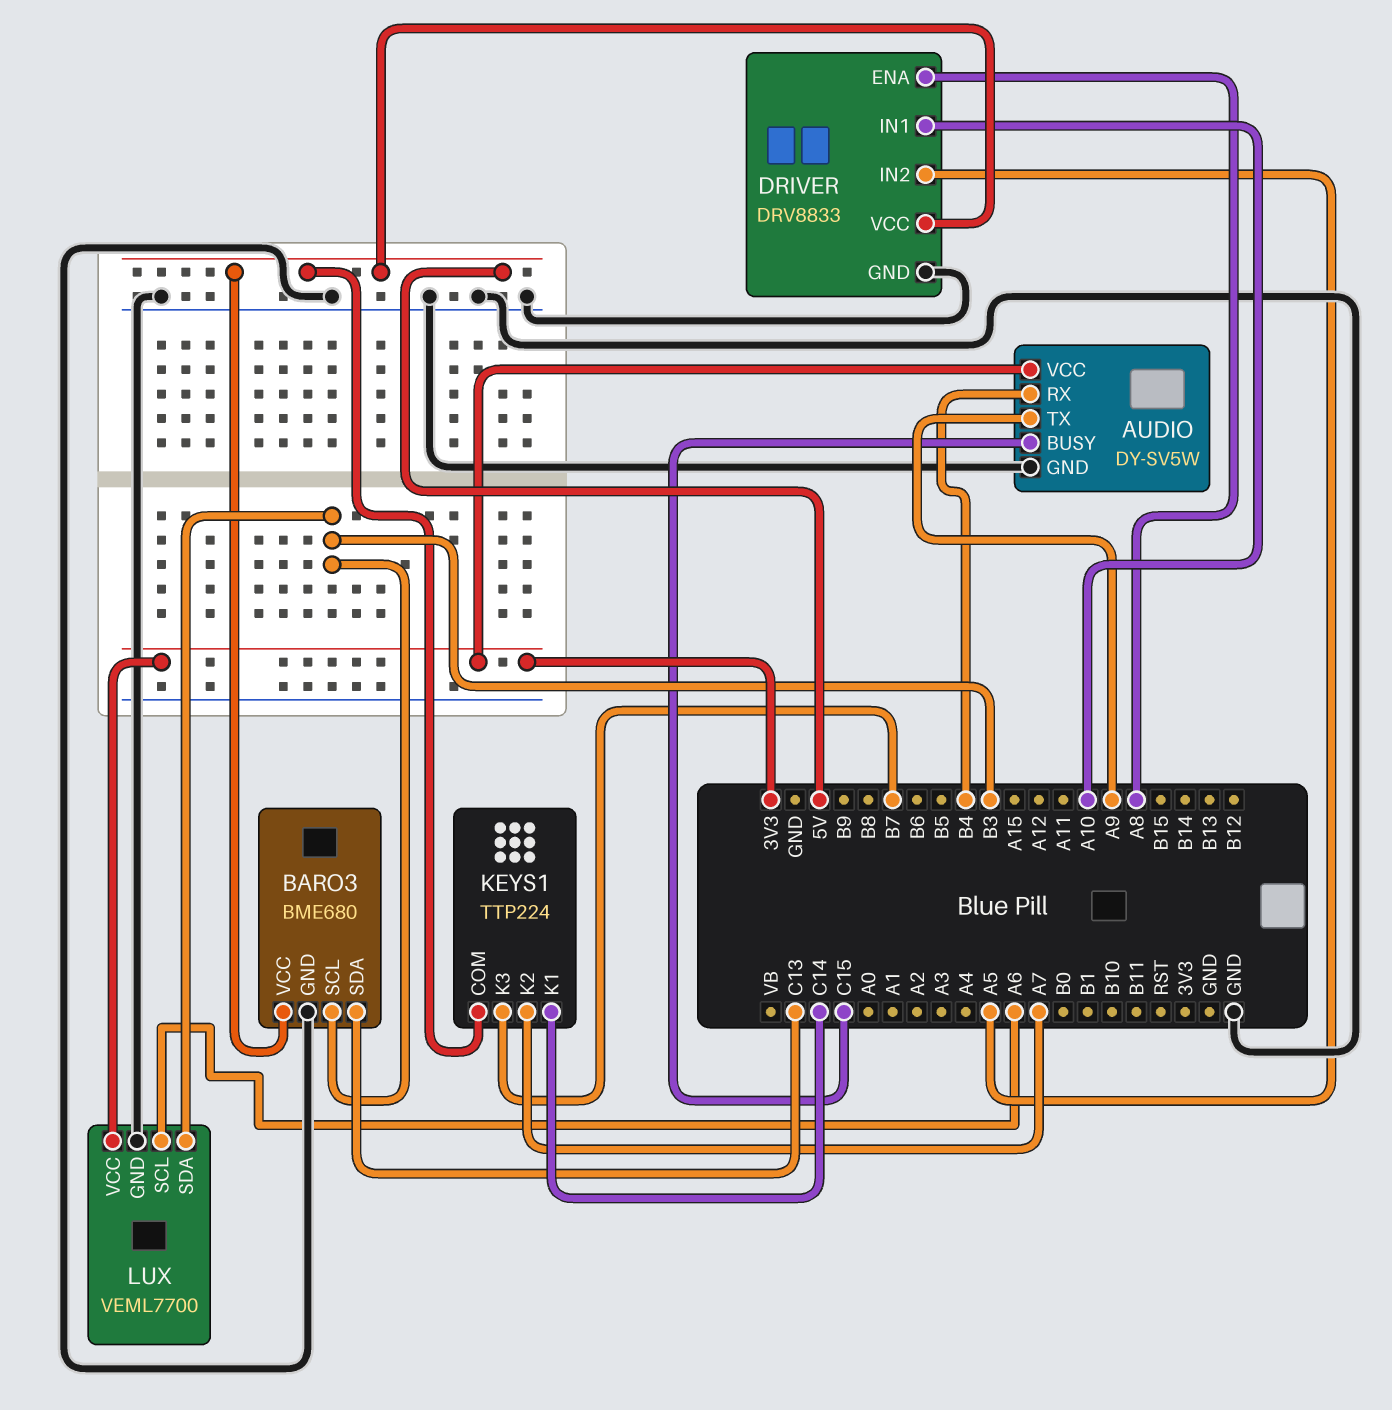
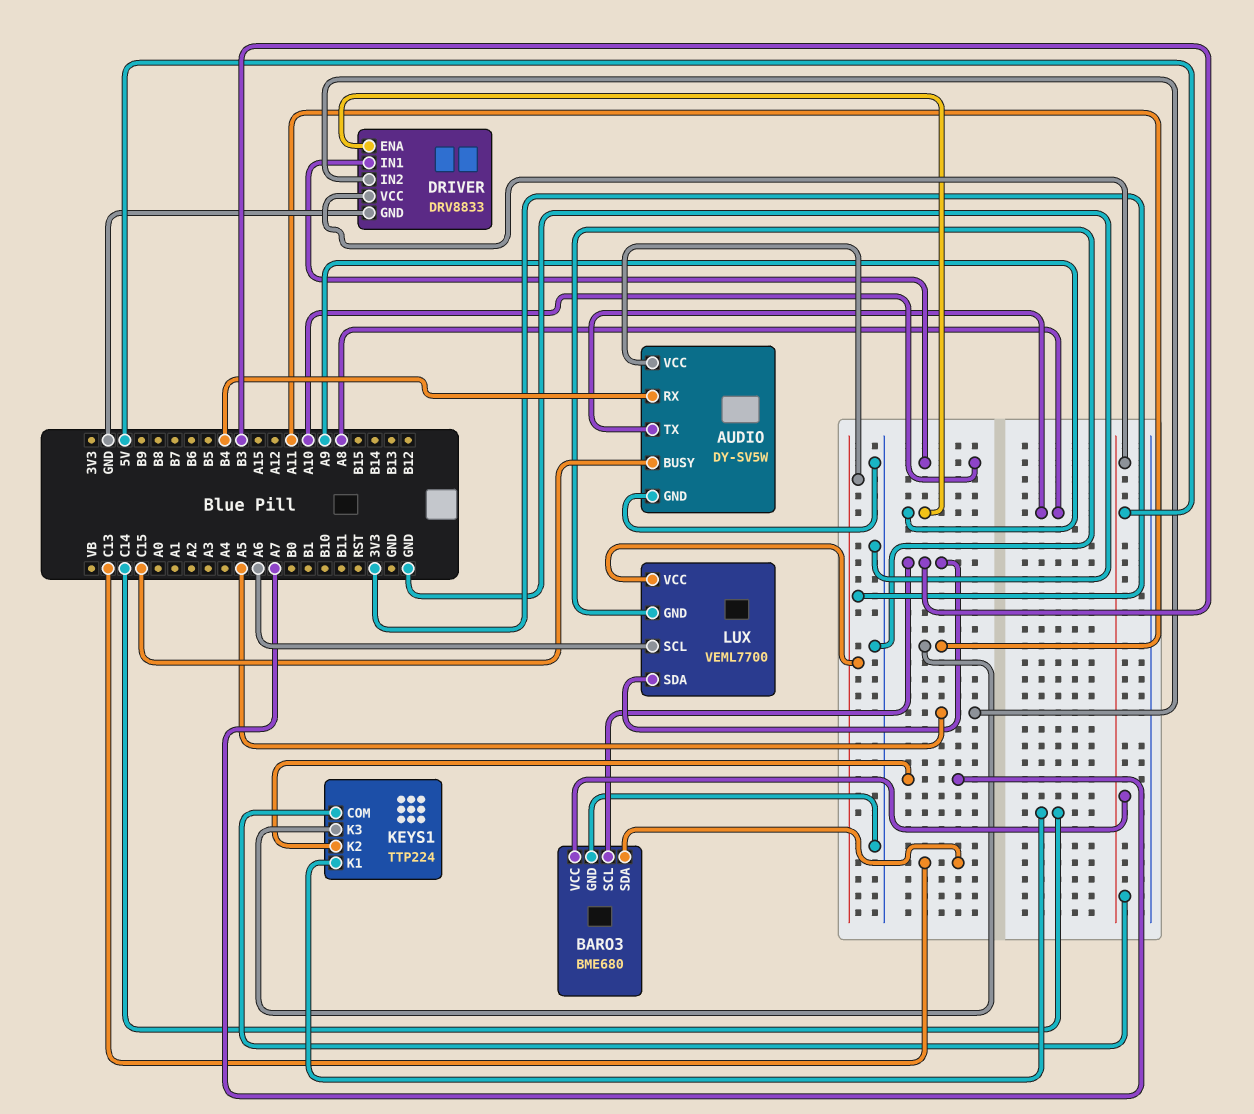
AUDIO pin TX: A9 -> A8
DRIVER pin ENA: A8 -> A9
KEYS1 pin K3: B7 -> A11

